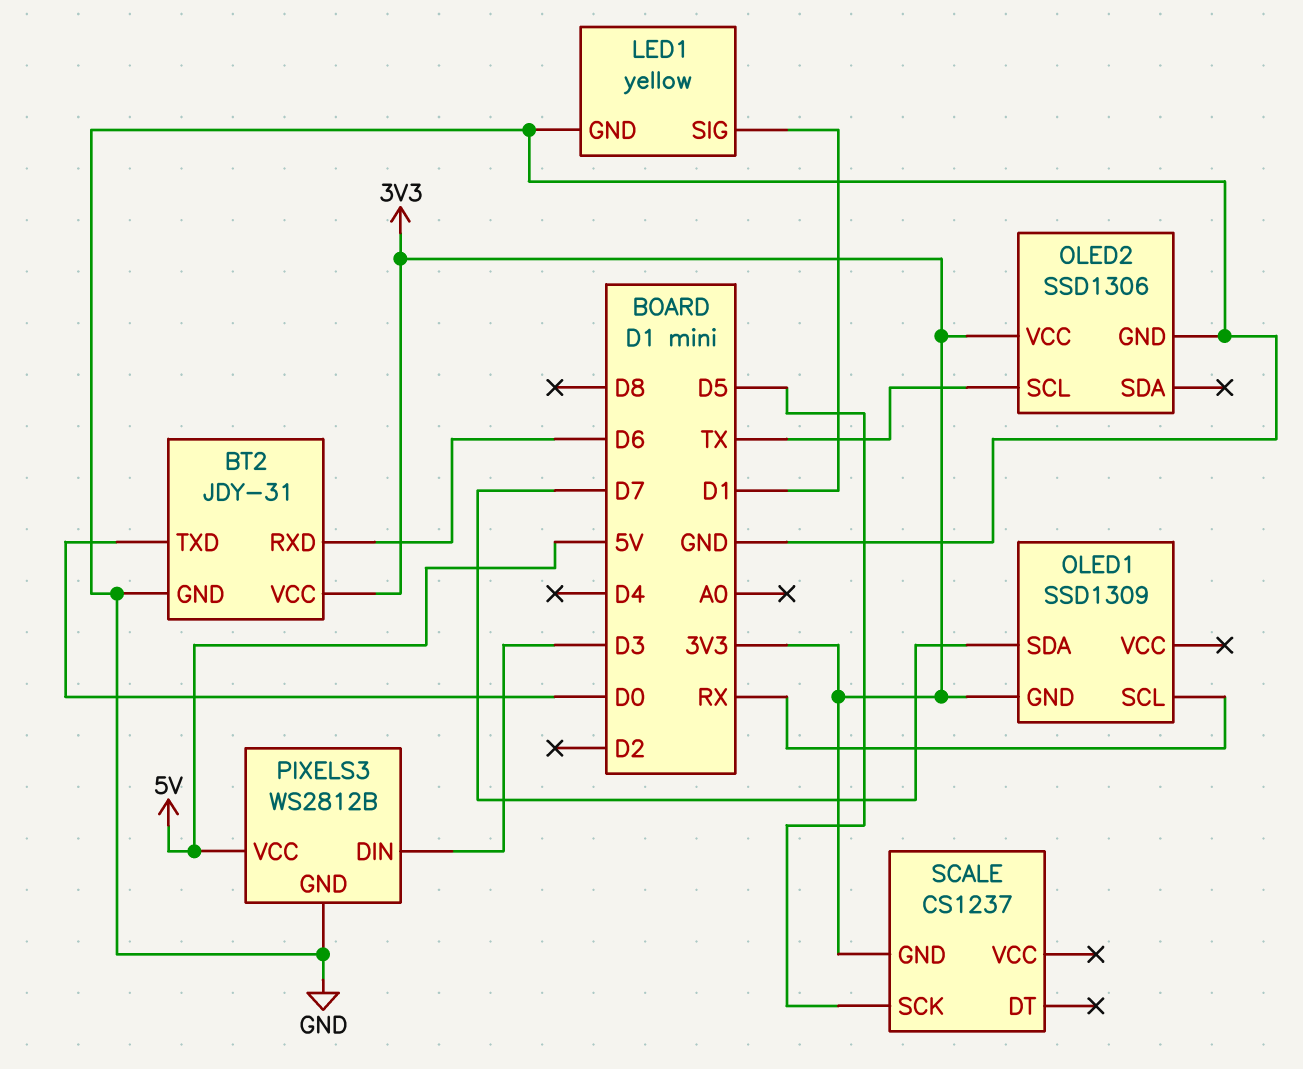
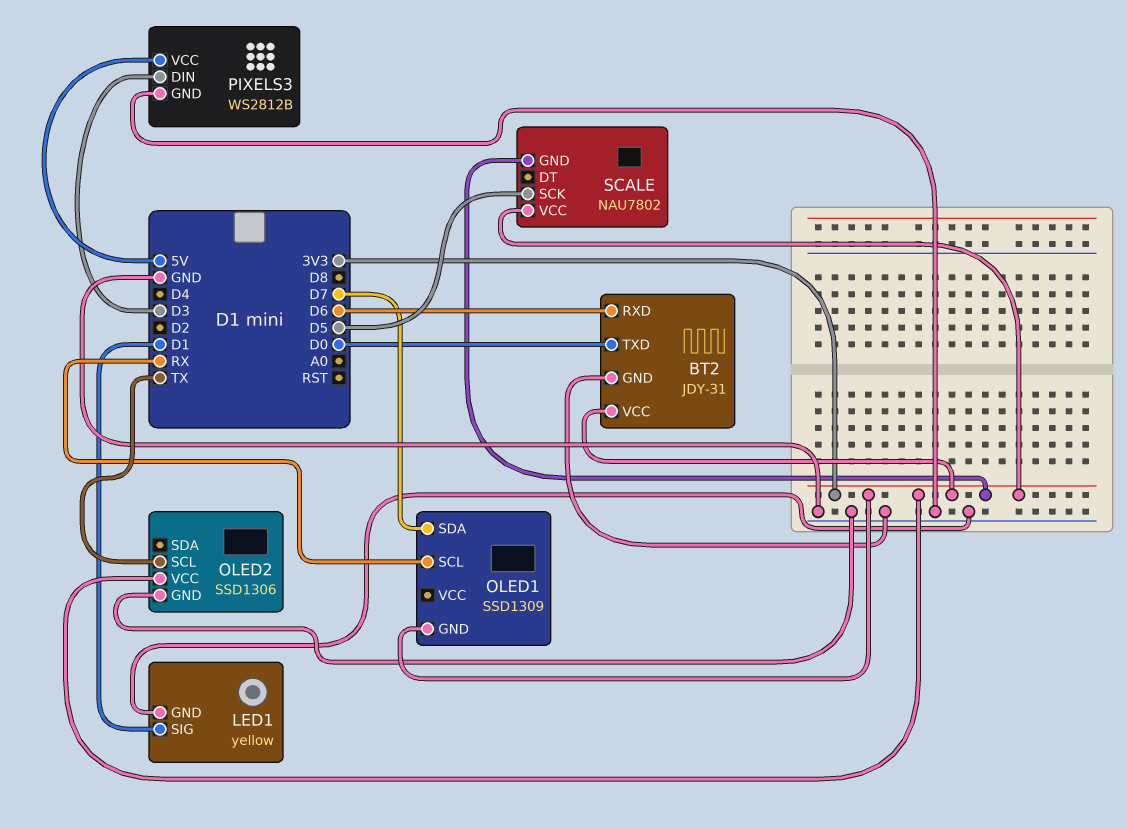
SCALE: CS1237 -> NAU7802
SCALE pin VCC: none -> 3V3

